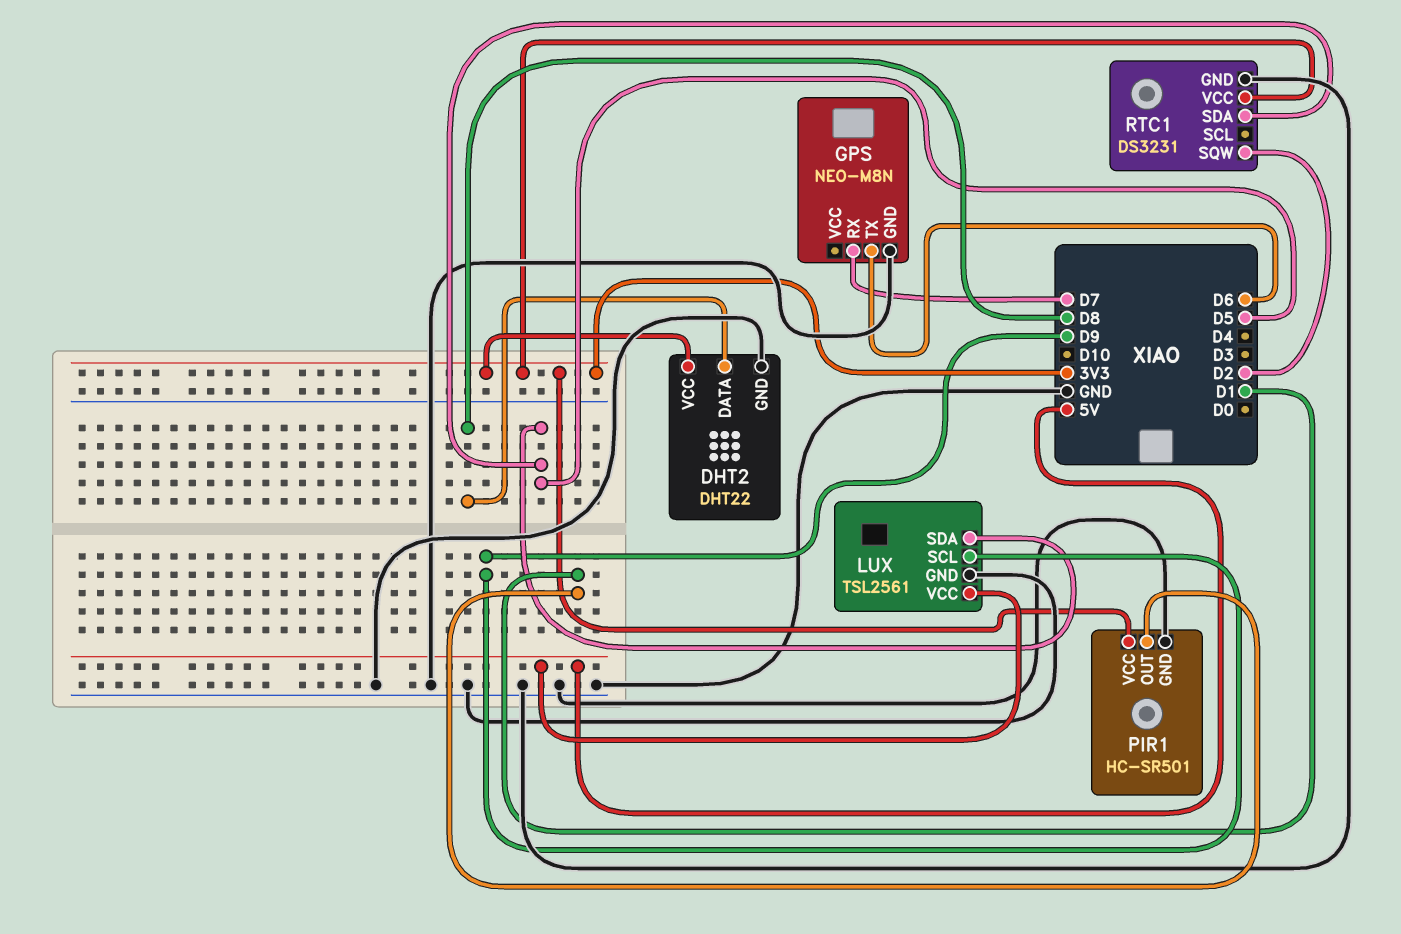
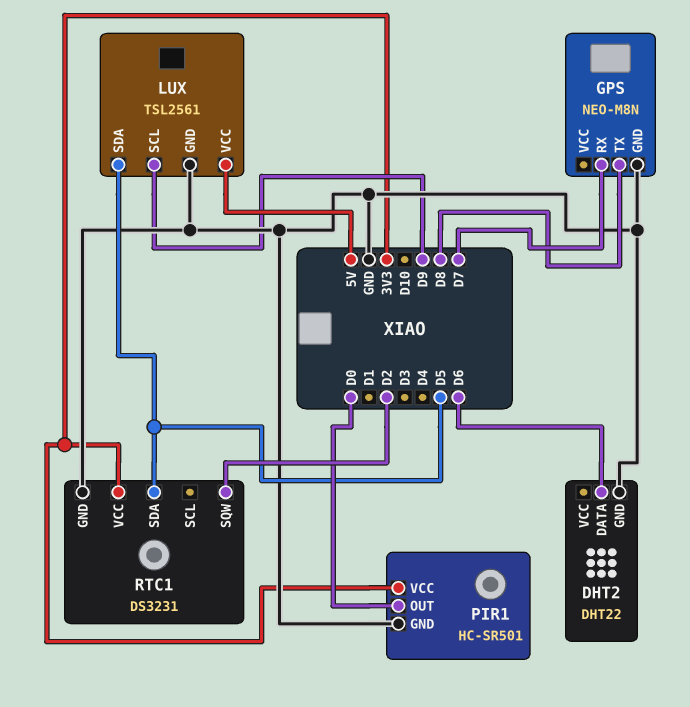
DHT2 pin DATA: D8 -> D6
DHT2 pin VCC: 3V3 -> none
GPS pin TX: D6 -> D8
PIR1 pin OUT: D1 -> D0

